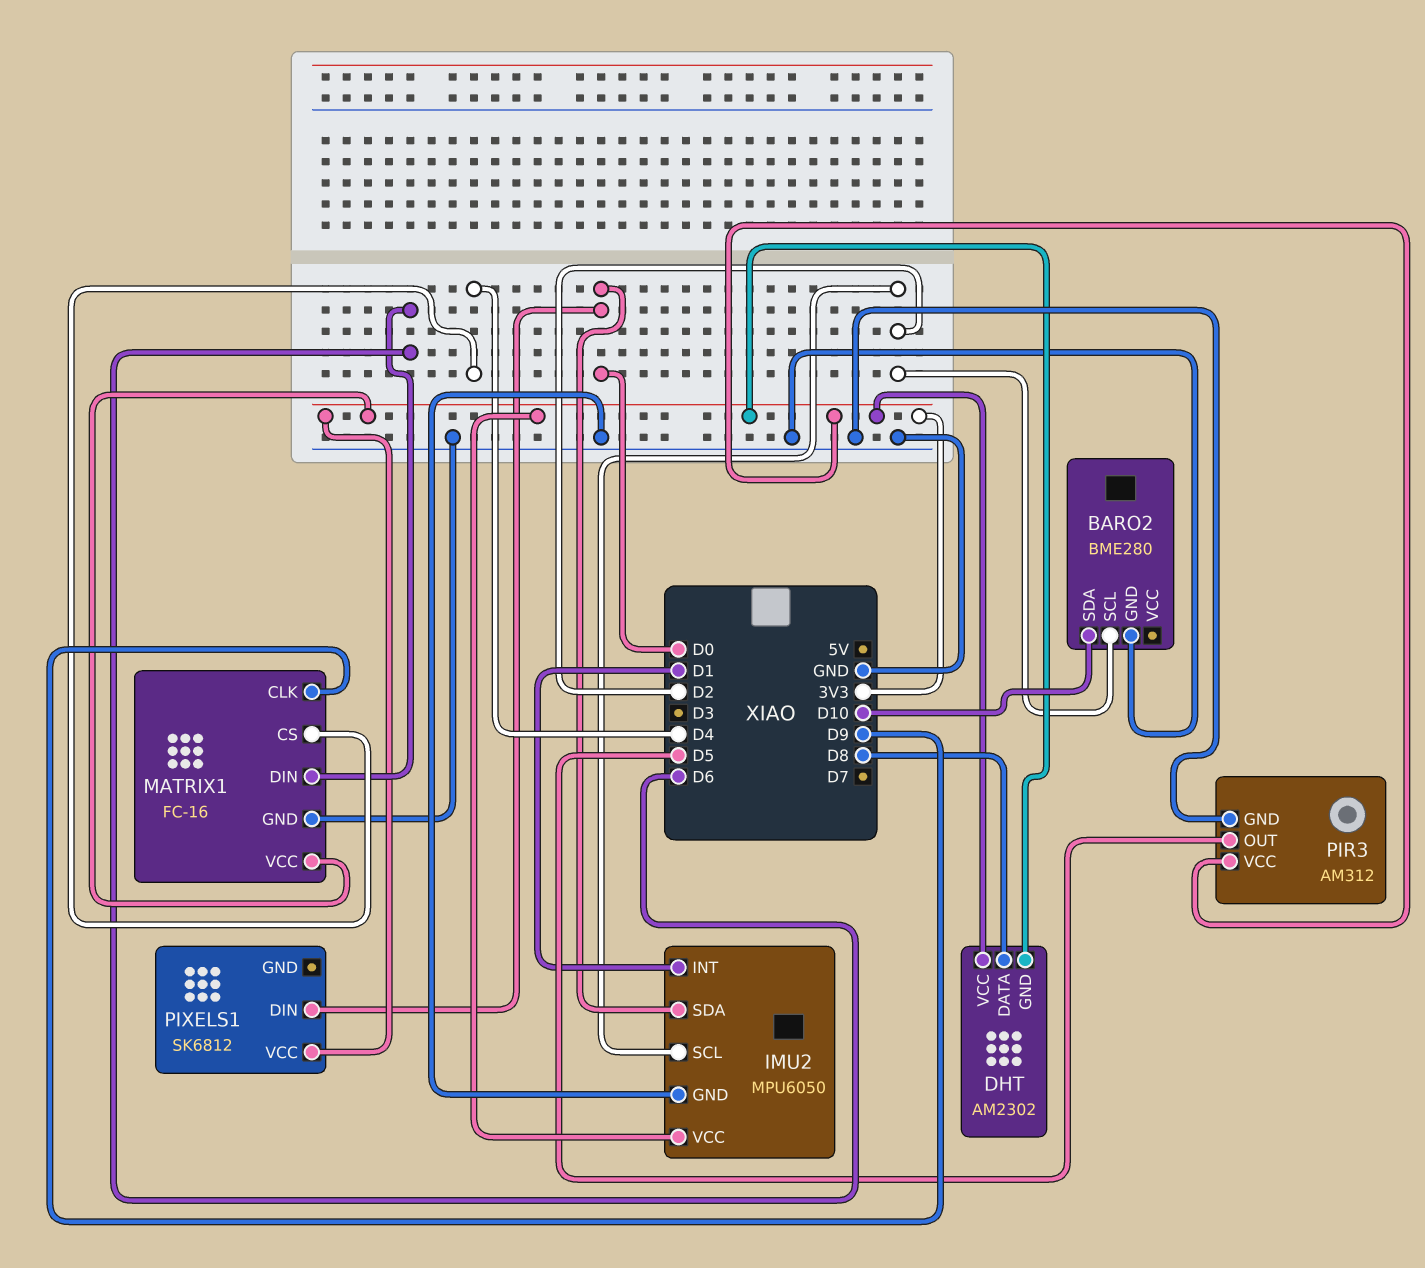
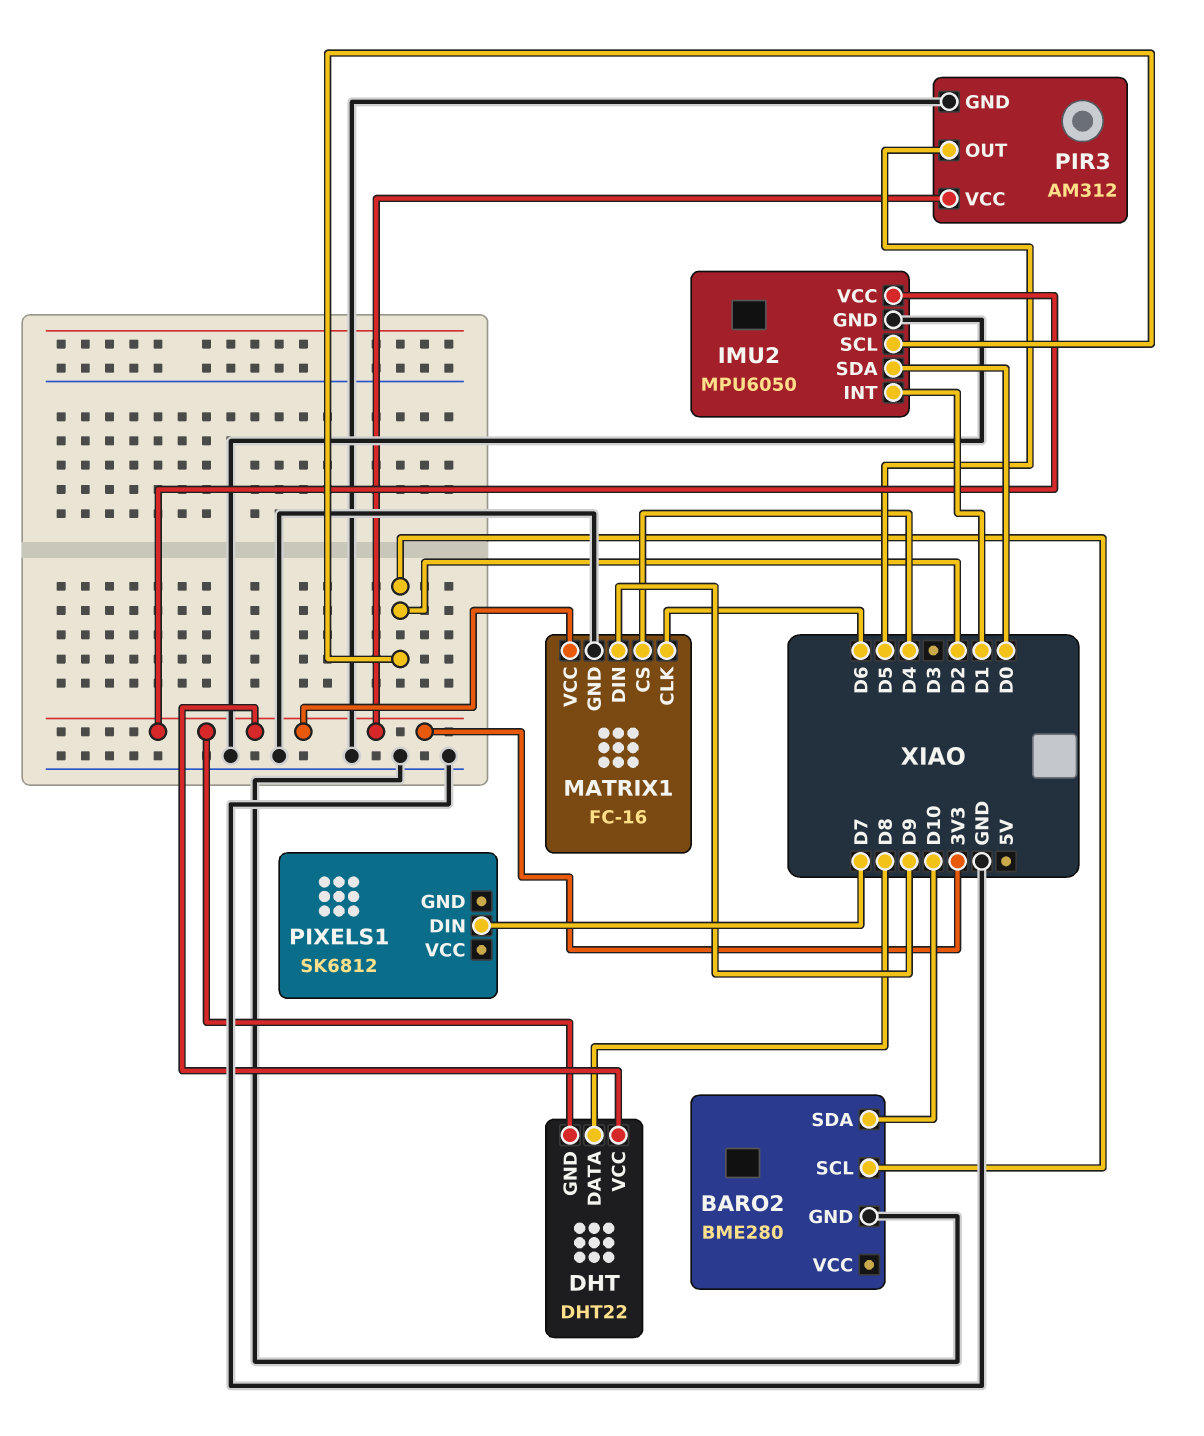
DHT: AM2302 -> DHT22
MATRIX1 pin CLK: D9 -> D6
MATRIX1 pin DIN: D6 -> D9
PIXELS1 pin DIN: D0 -> D7
PIXELS1 pin VCC: 3V3 -> none

